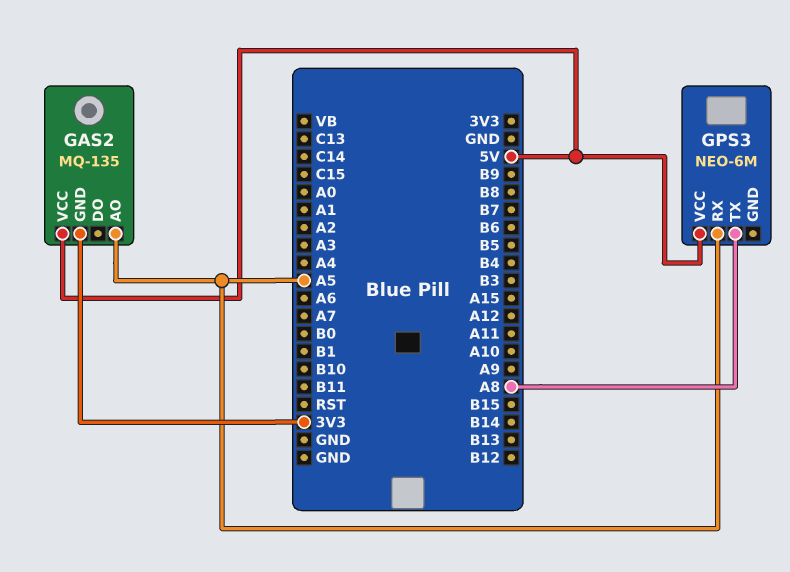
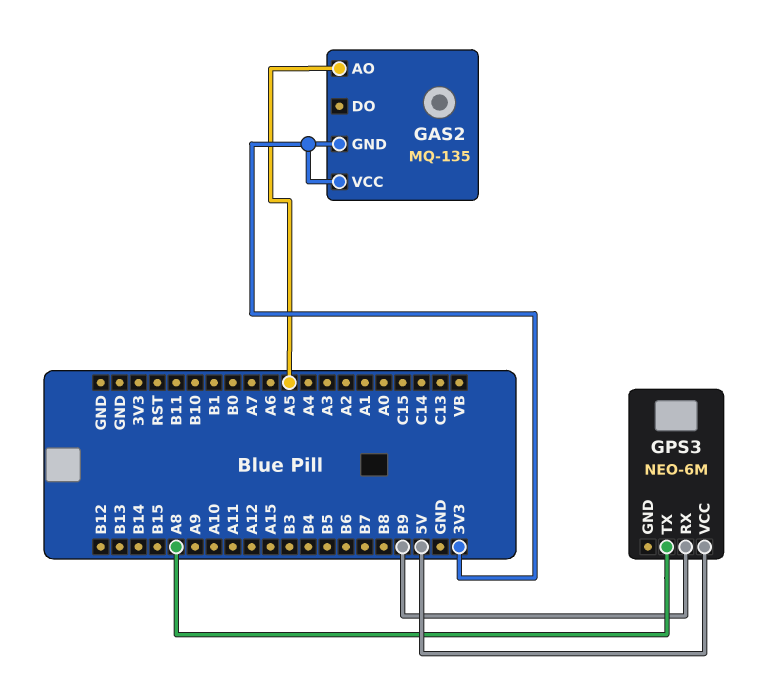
GAS2 pin VCC: 5V -> 3V3
GPS3 pin RX: A5 -> B9

